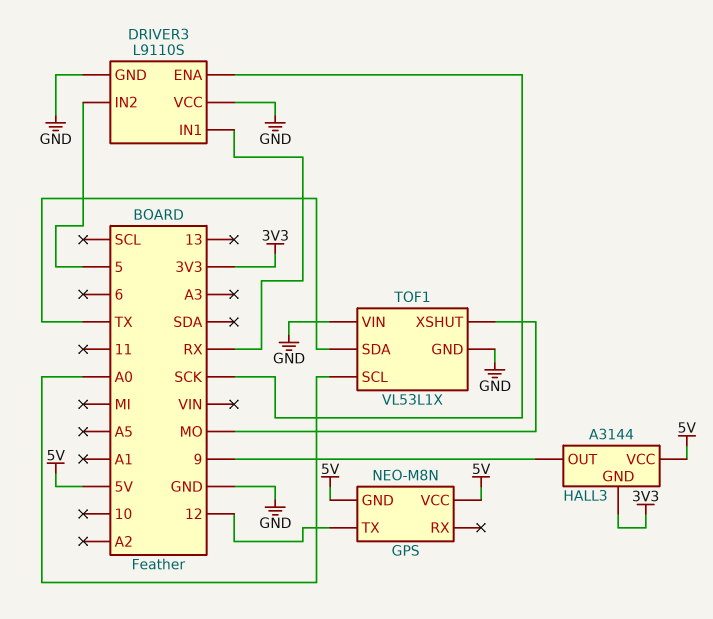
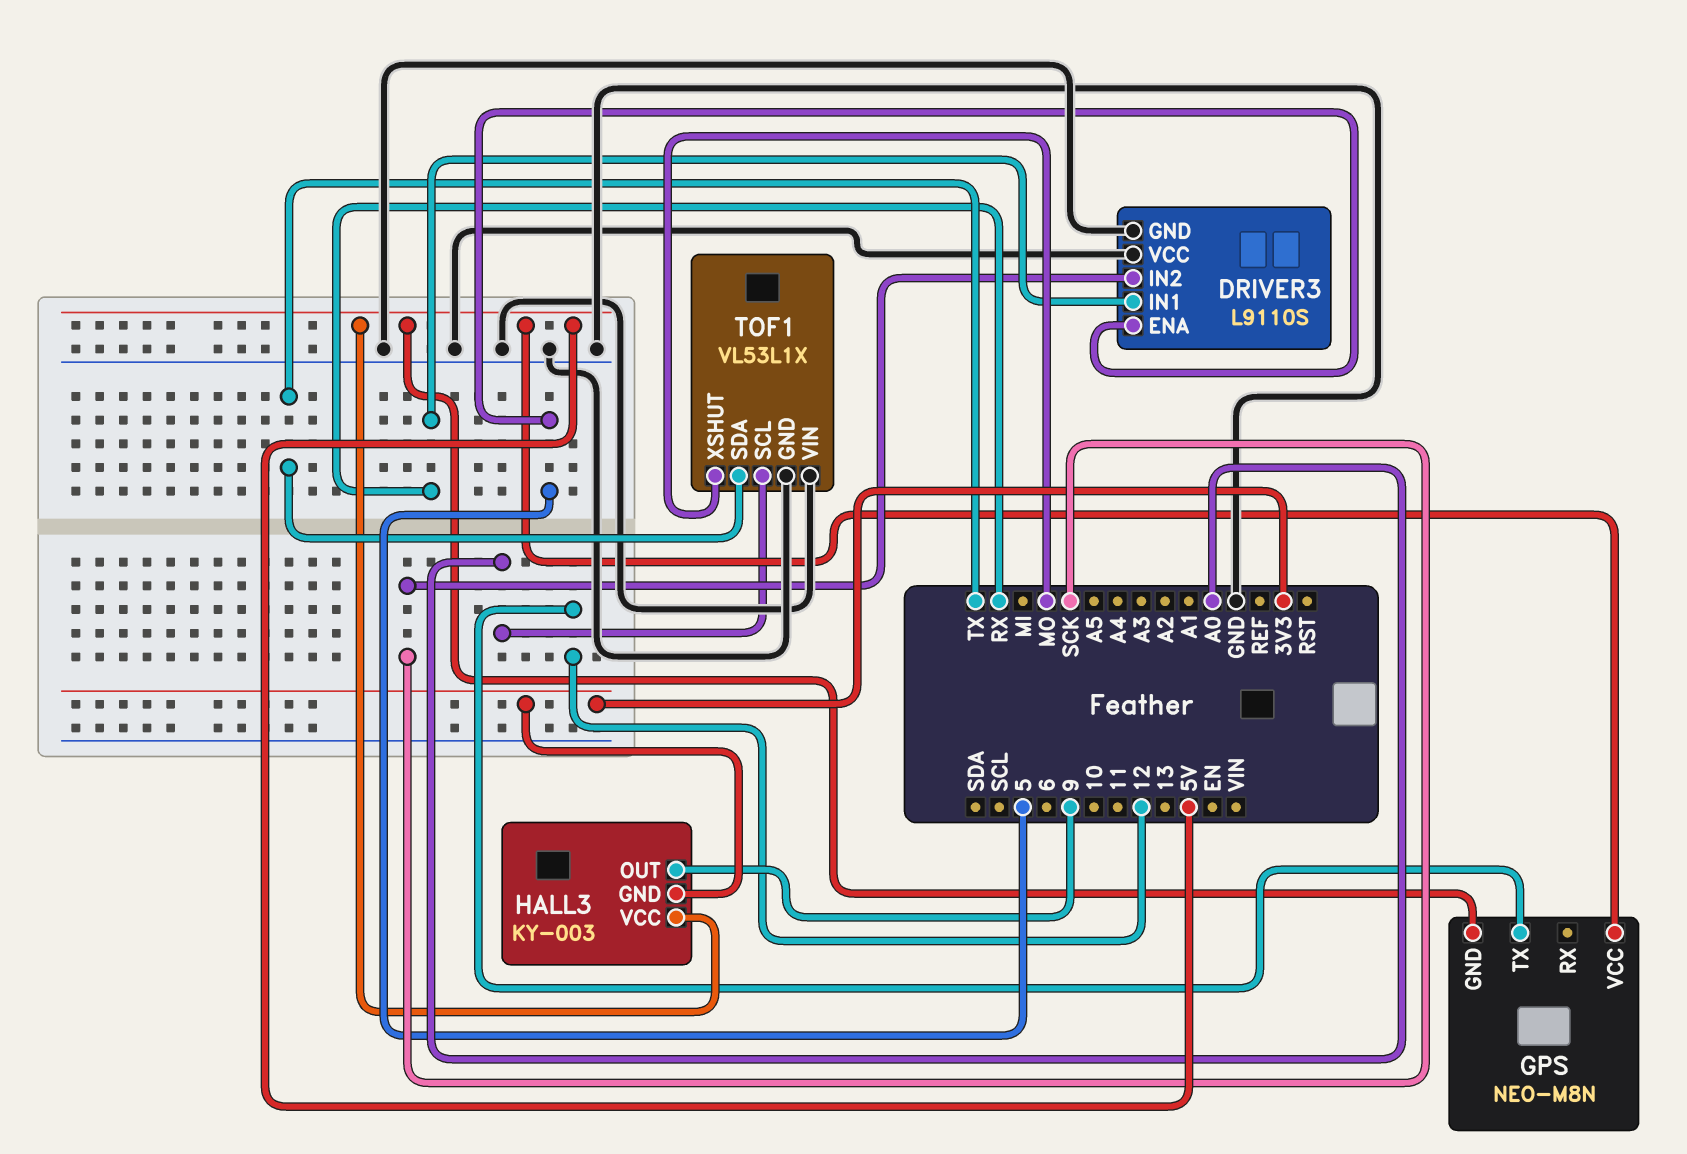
DRIVER3 pin ENA: SCK -> 5
DRIVER3 pin IN2: 5 -> SCK
HALL3: A3144 -> KY-003

